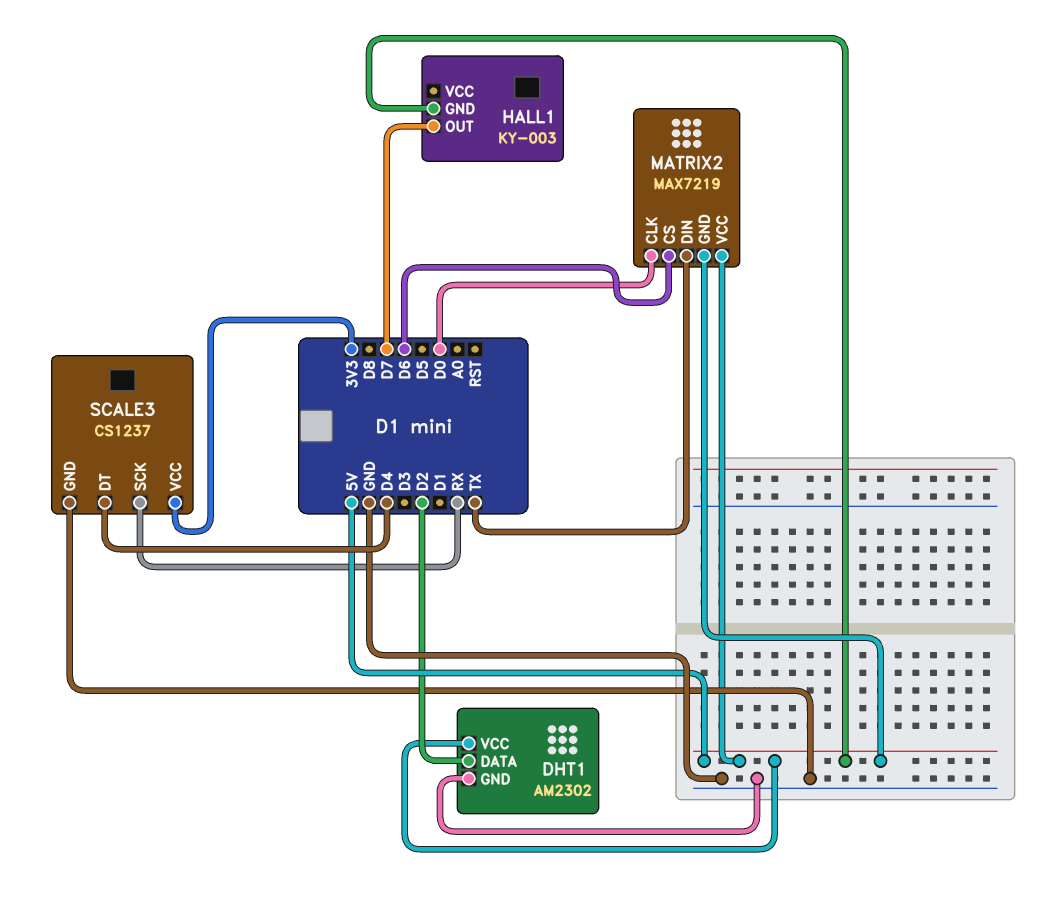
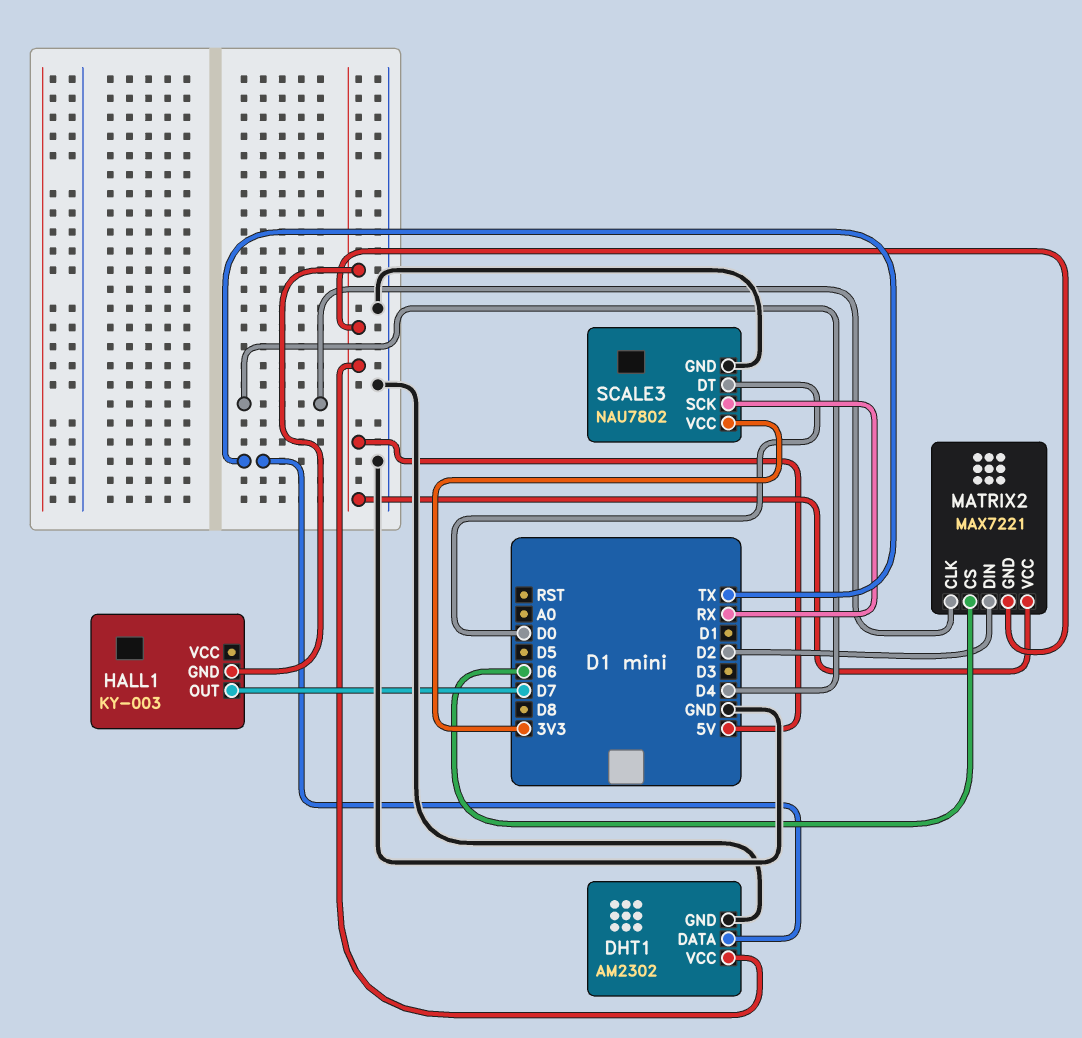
DHT1 pin DATA: D2 -> TX
MATRIX2: MAX7219 -> MAX7221
MATRIX2 pin CLK: D0 -> D4
MATRIX2 pin DIN: TX -> D2
SCALE3: CS1237 -> NAU7802
SCALE3 pin DT: D4 -> D0

